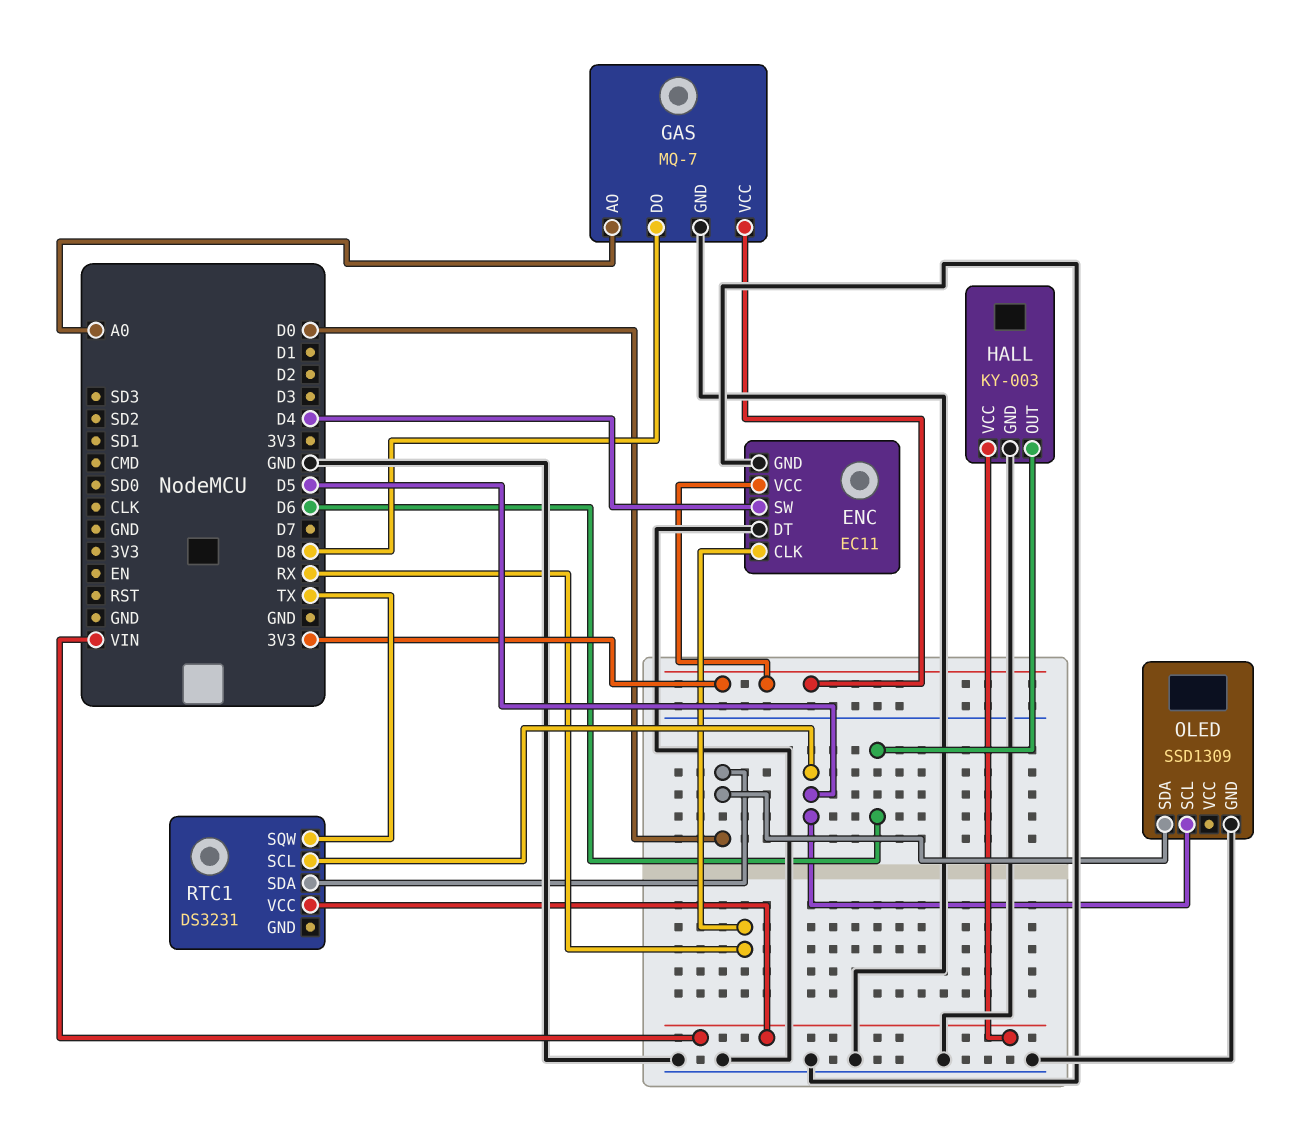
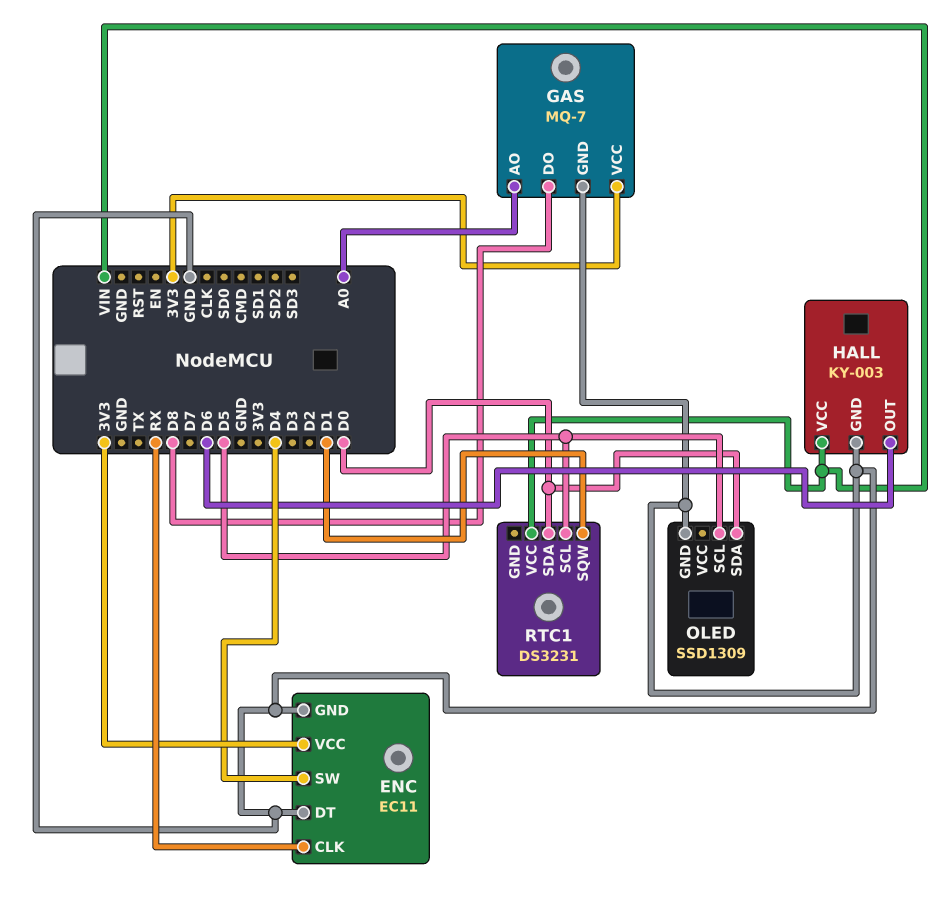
RTC1 pin SQW: TX -> D1

